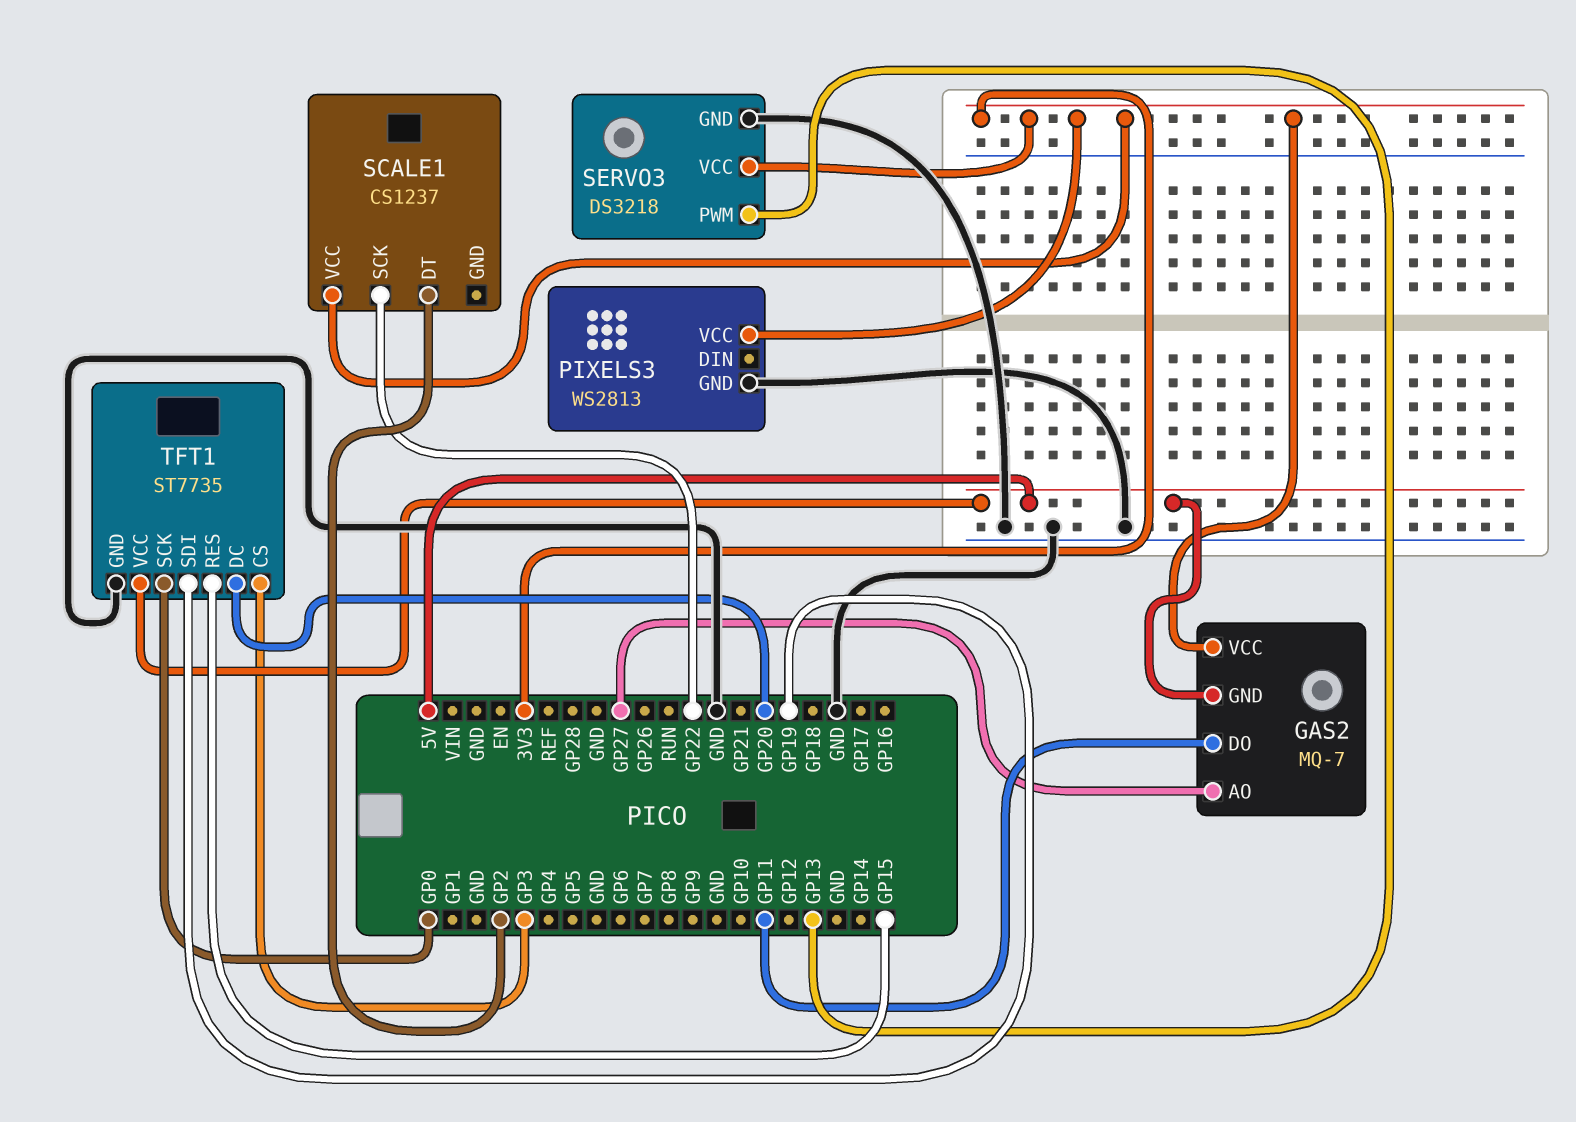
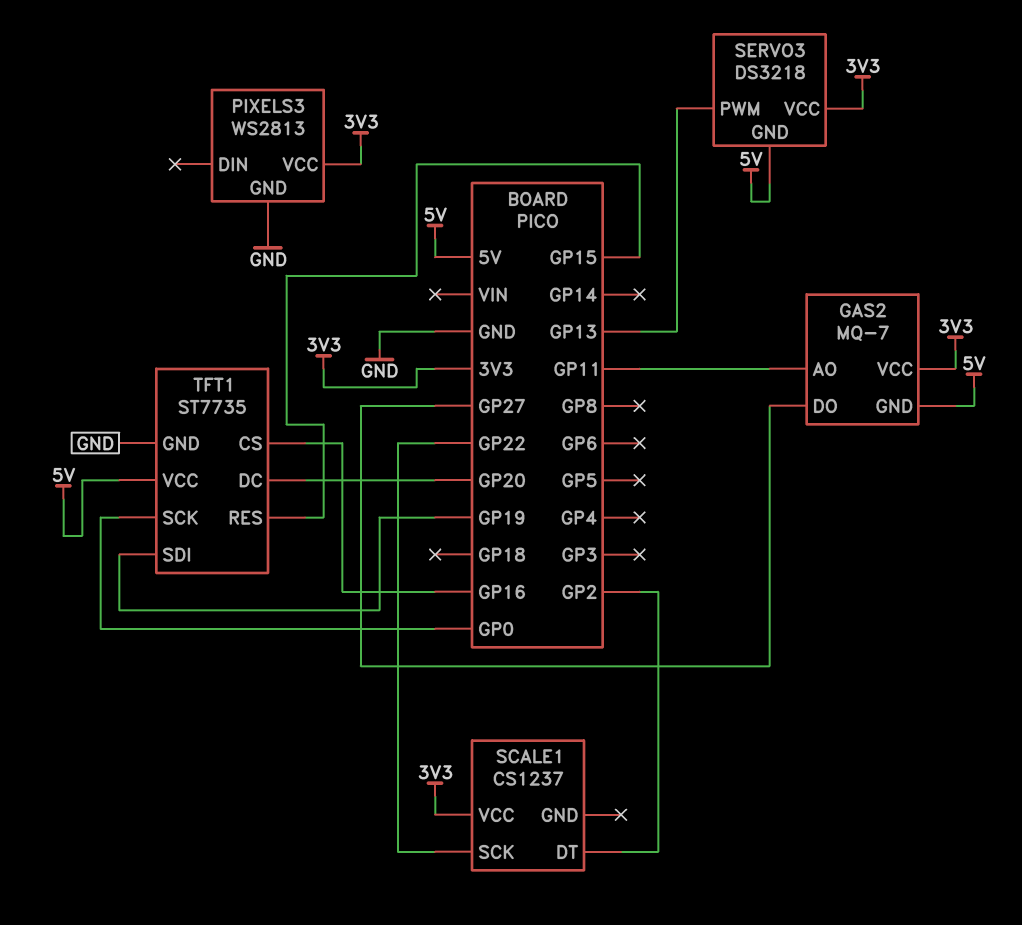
GAS2 pin AO: GP27 -> GP11
GAS2 pin DO: GP11 -> GP27
SERVO3 pin GND: GND -> 5V
TFT1 pin CS: GP3 -> GP16

